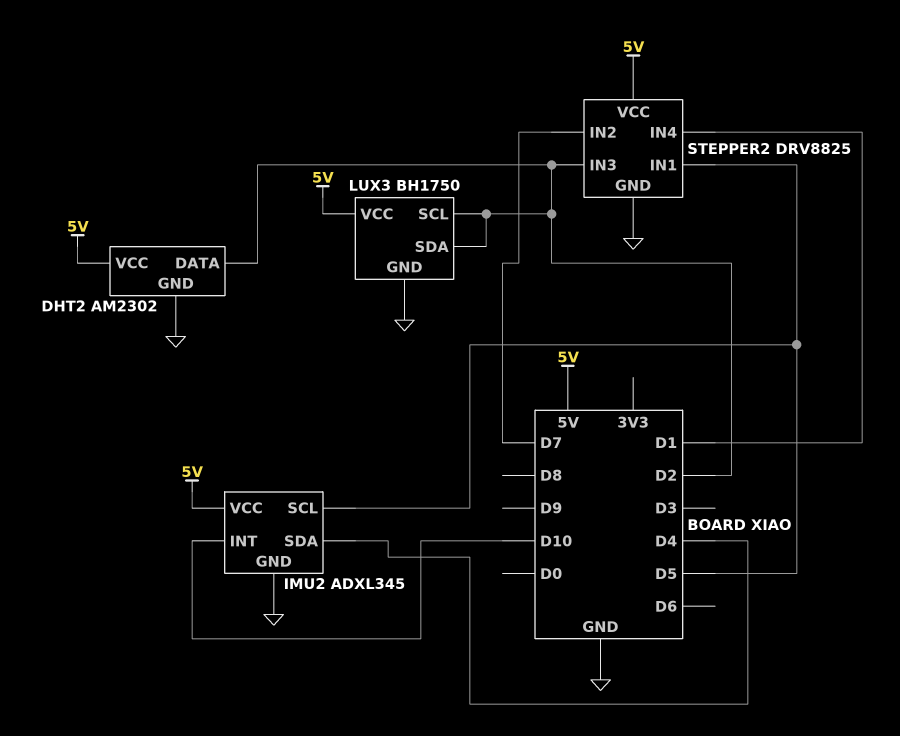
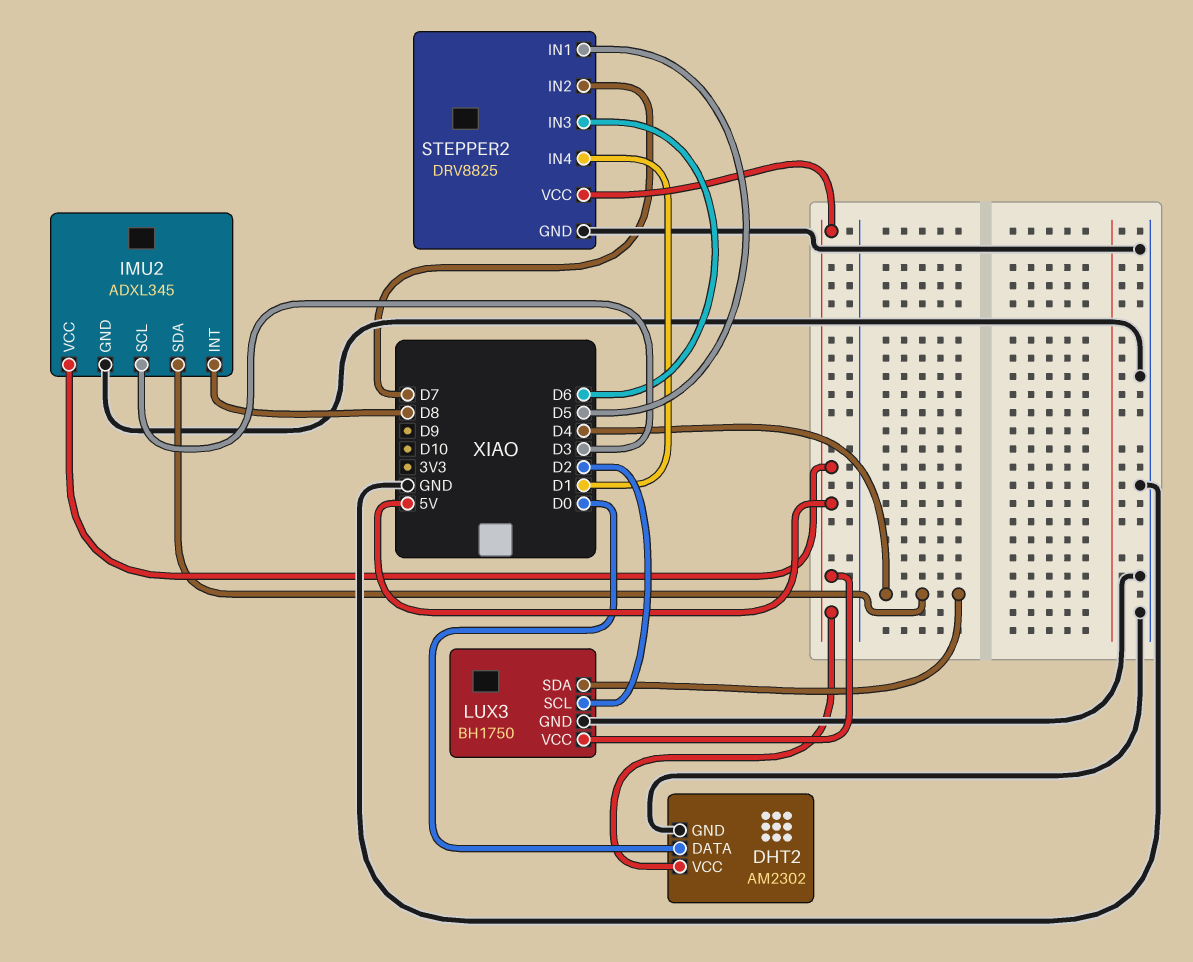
DHT2 pin DATA: D2 -> D0
IMU2 pin INT: D10 -> D8
IMU2 pin SCL: D5 -> D3
LUX3 pin SDA: D2 -> D4
STEPPER2 pin IN3: D2 -> D6

